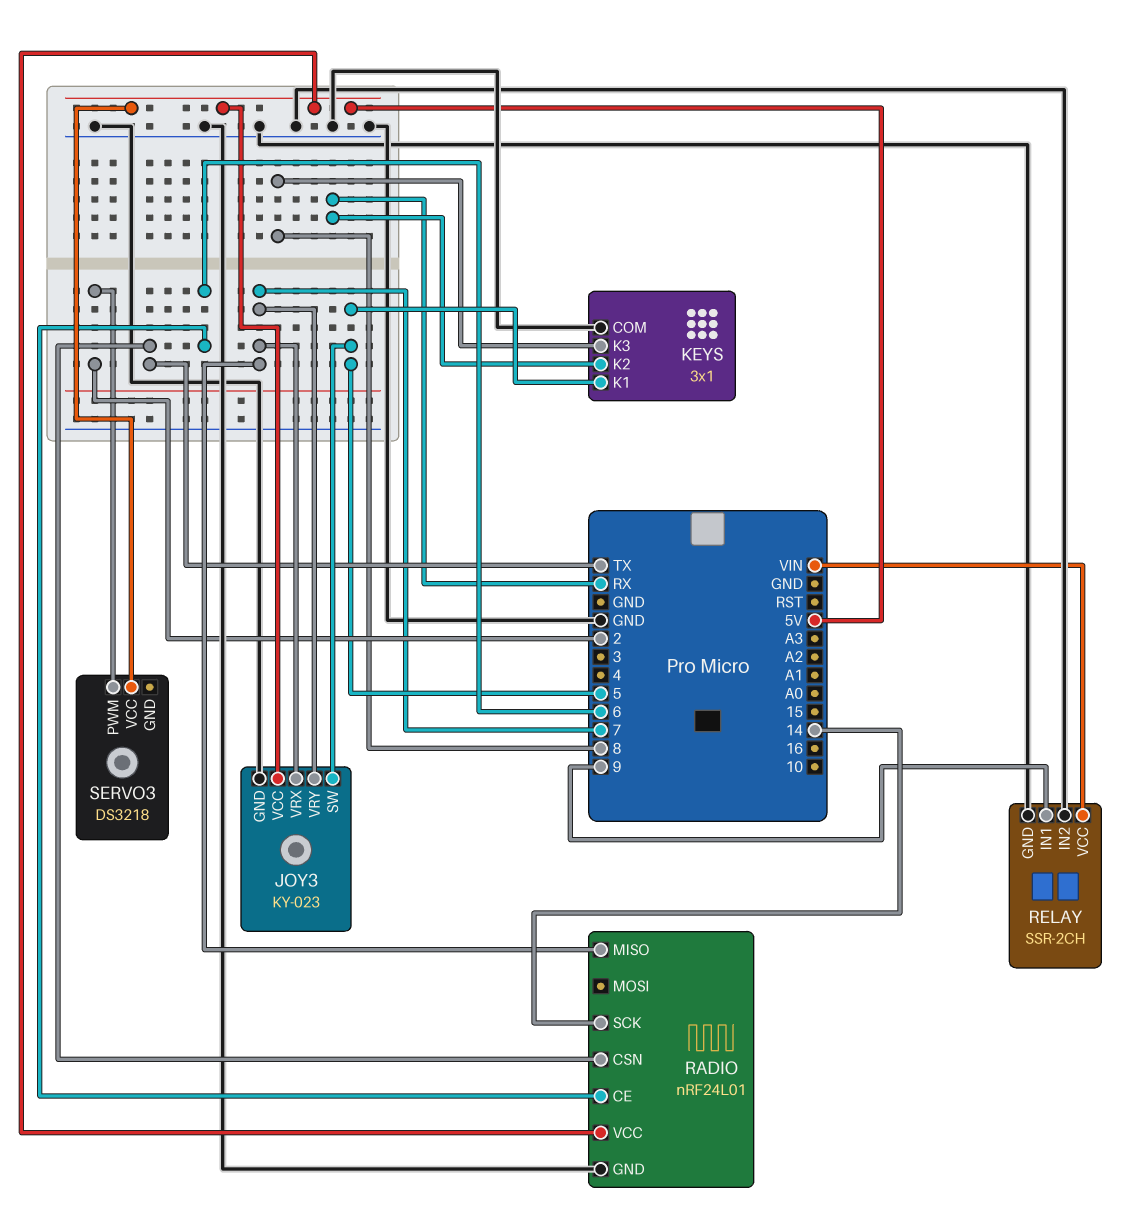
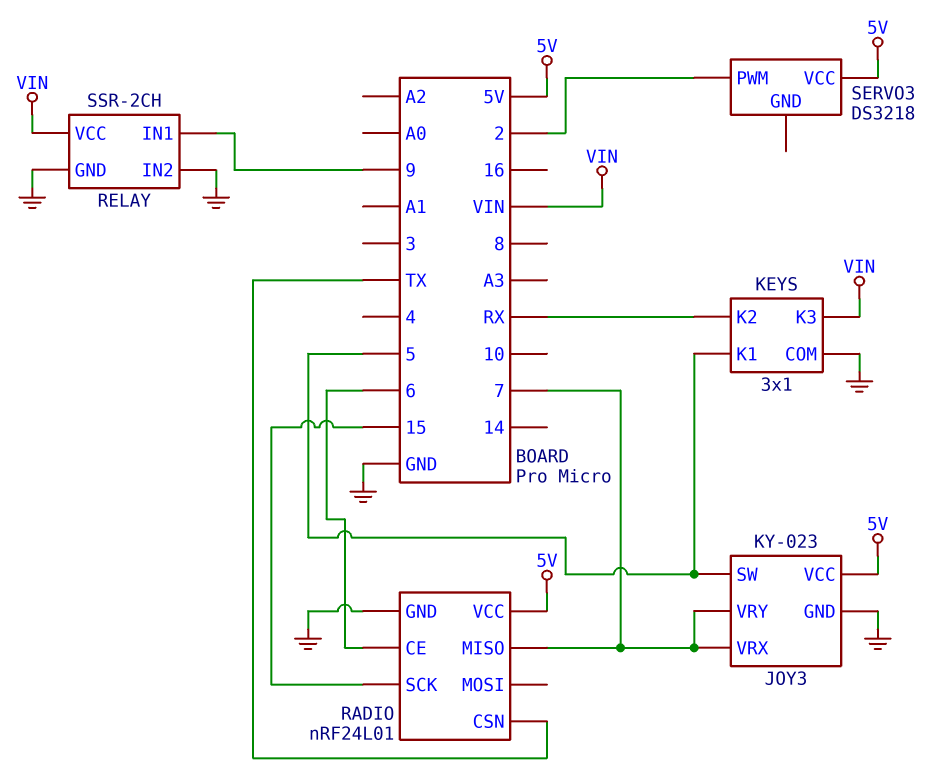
KEYS pin K3: 8 -> VIN
RADIO pin SCK: 14 -> 15

